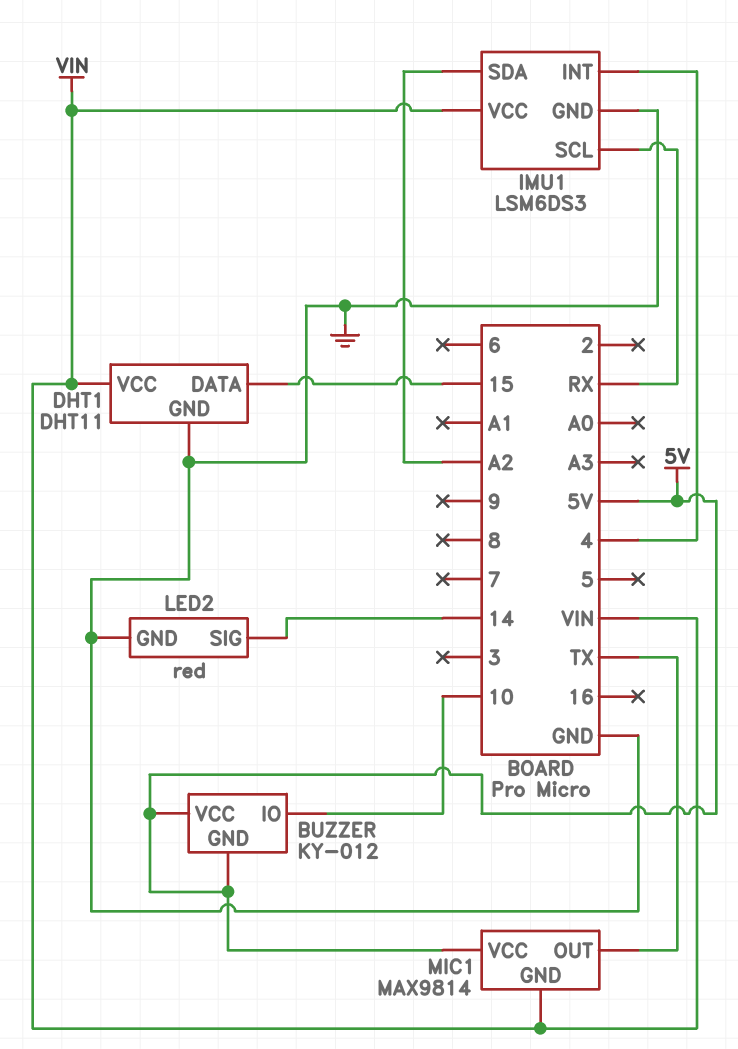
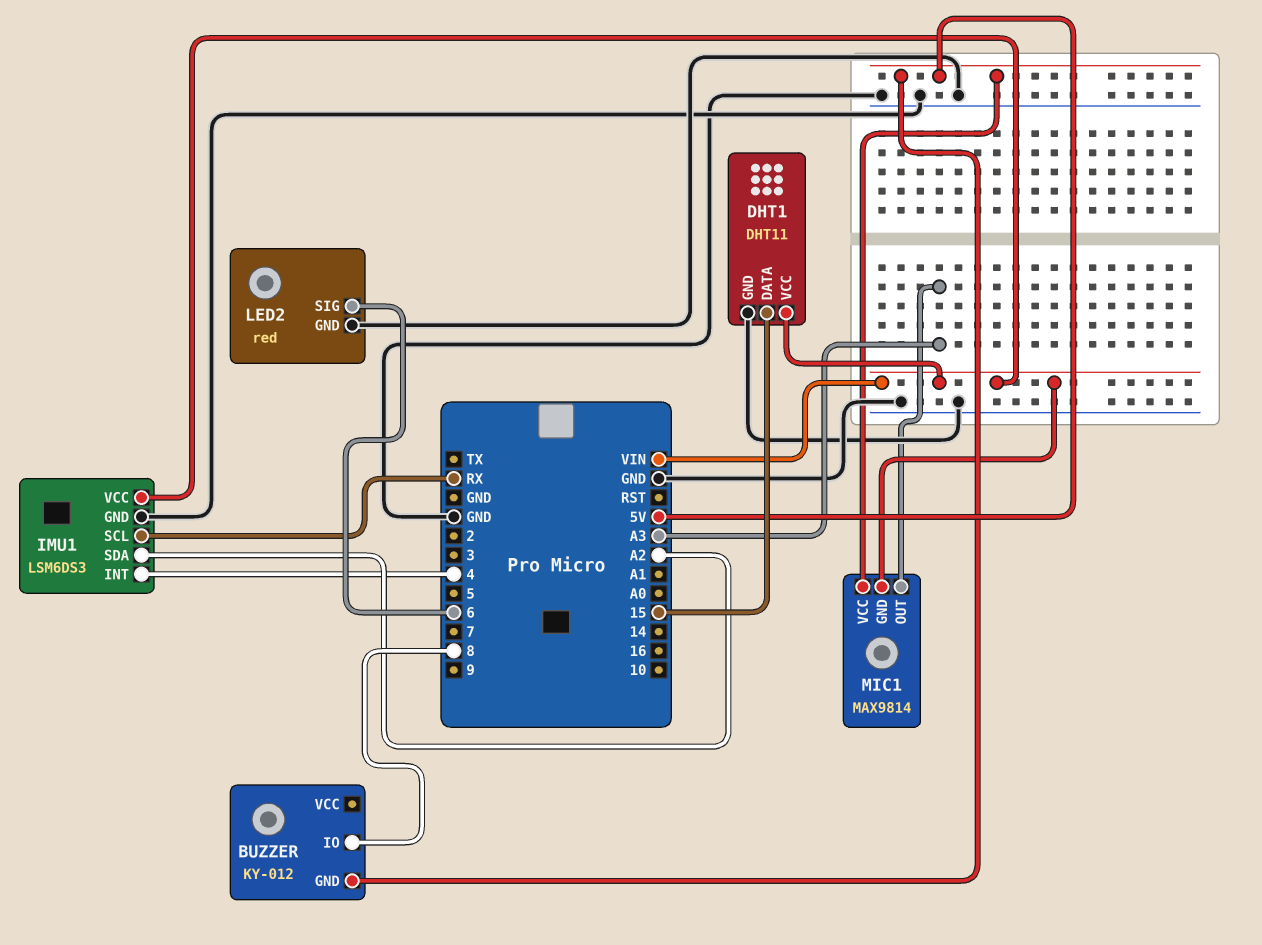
BUZZER pin IO: 10 -> 8
BUZZER pin VCC: 5V -> none
LED2 pin SIG: 14 -> 6
MIC1 pin OUT: TX -> A3

